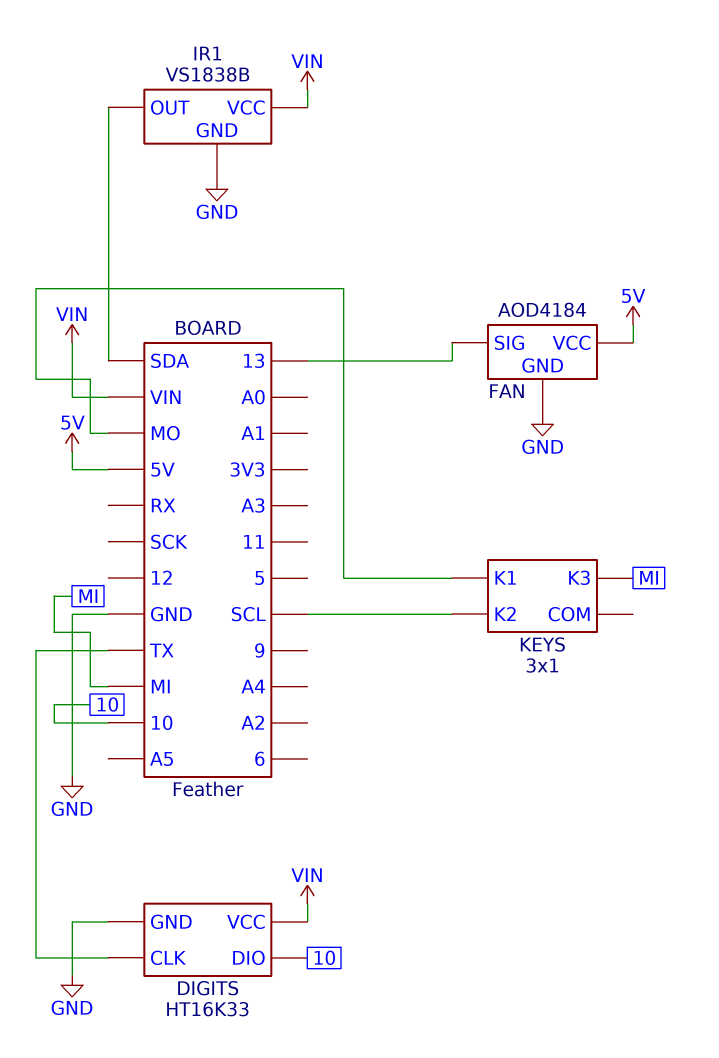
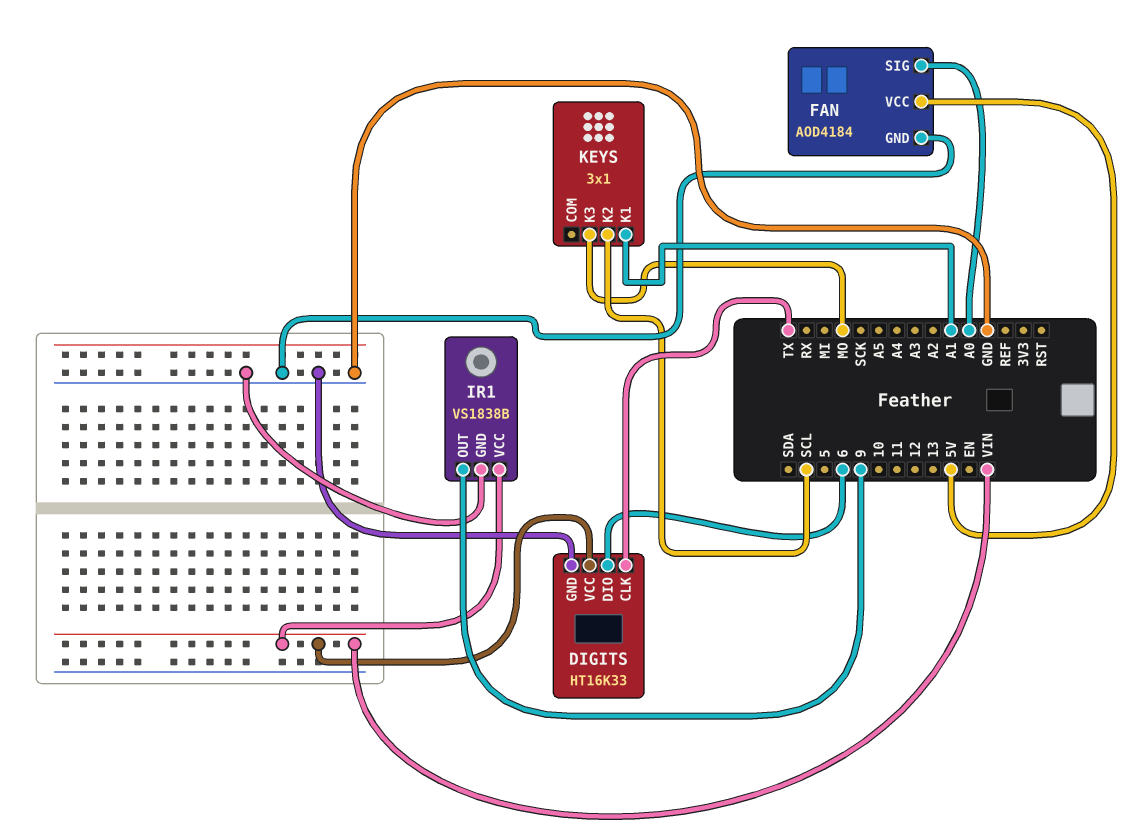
DIGITS pin DIO: 10 -> 6
FAN pin SIG: 13 -> A0
IR1 pin OUT: SDA -> 9
KEYS pin K1: MO -> A1
KEYS pin K3: MI -> MO

